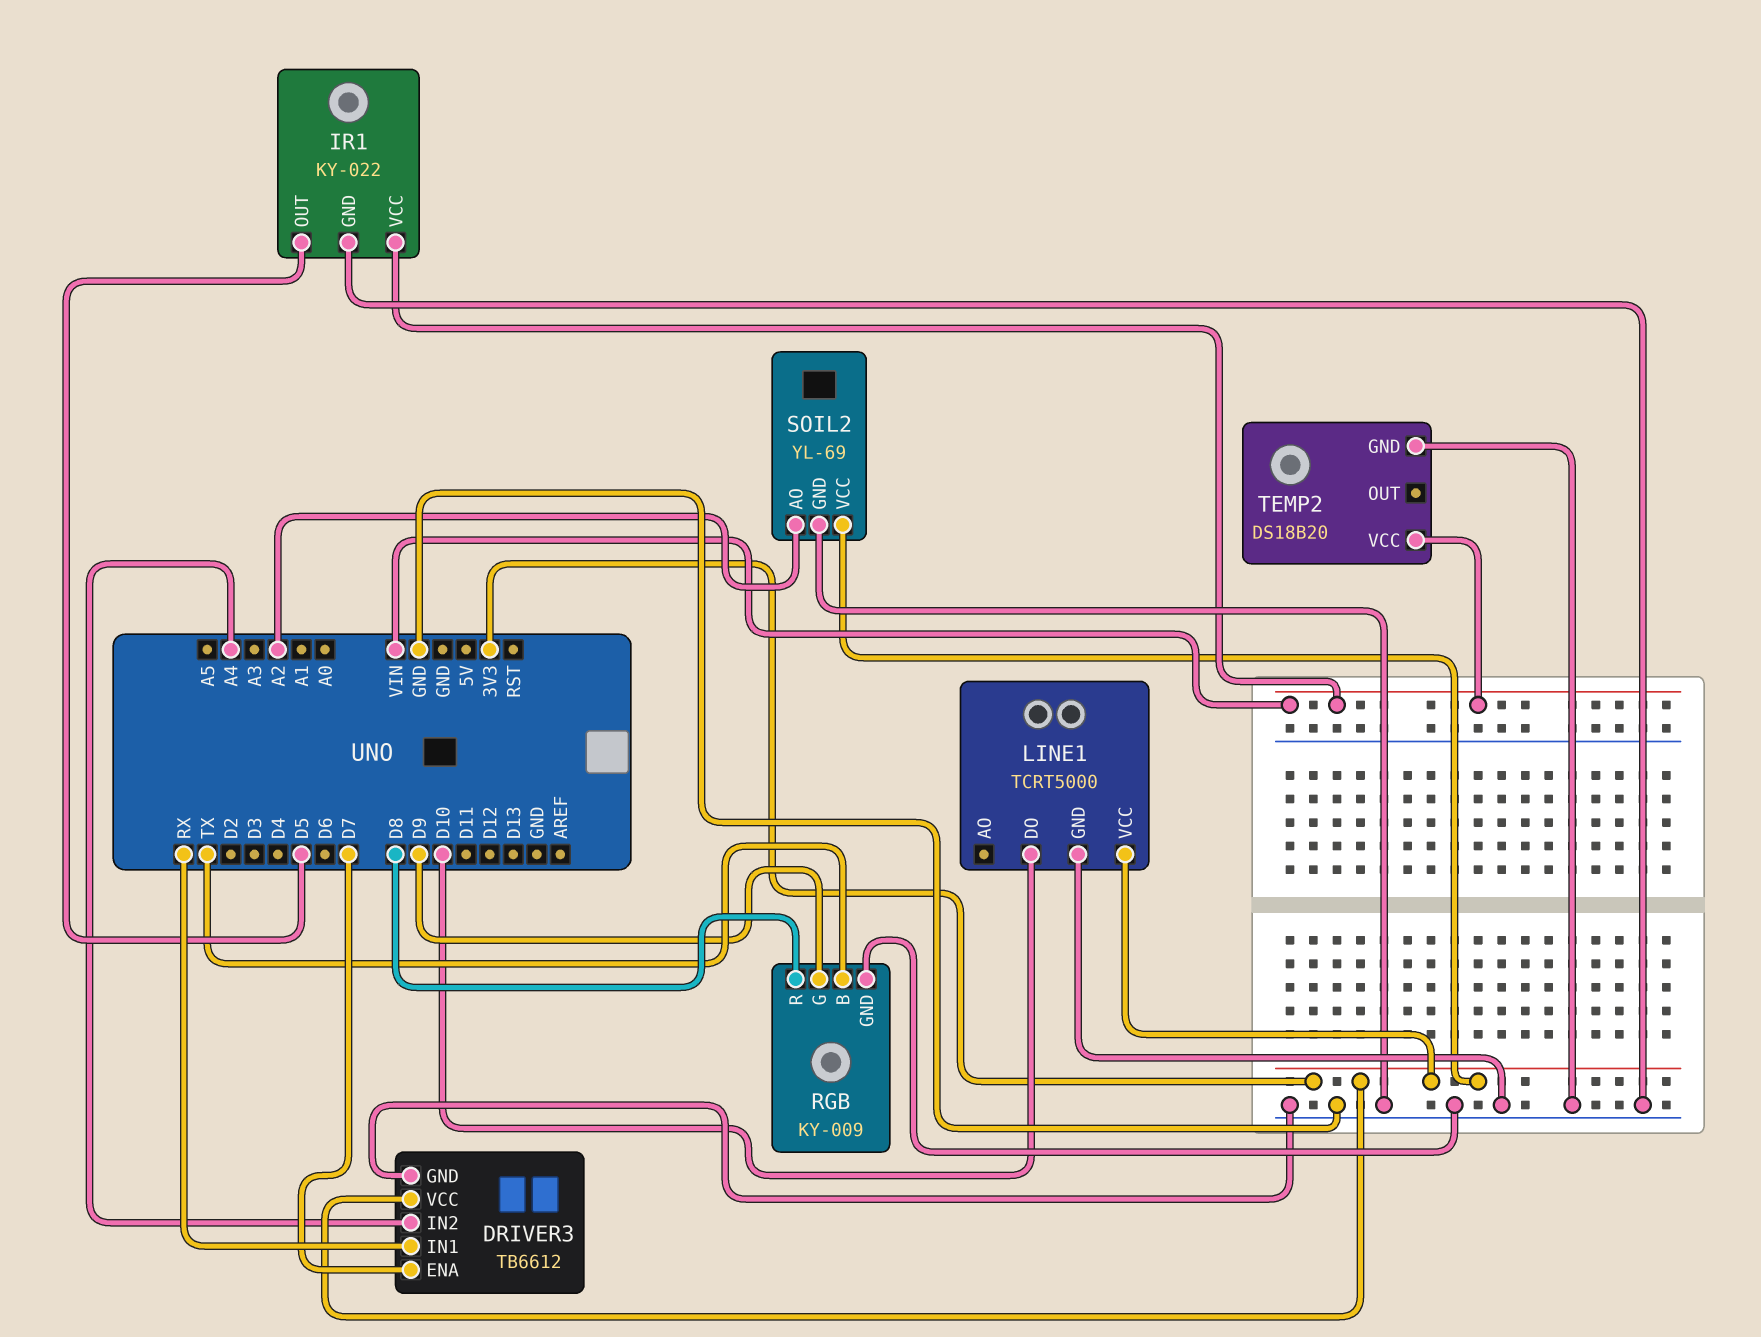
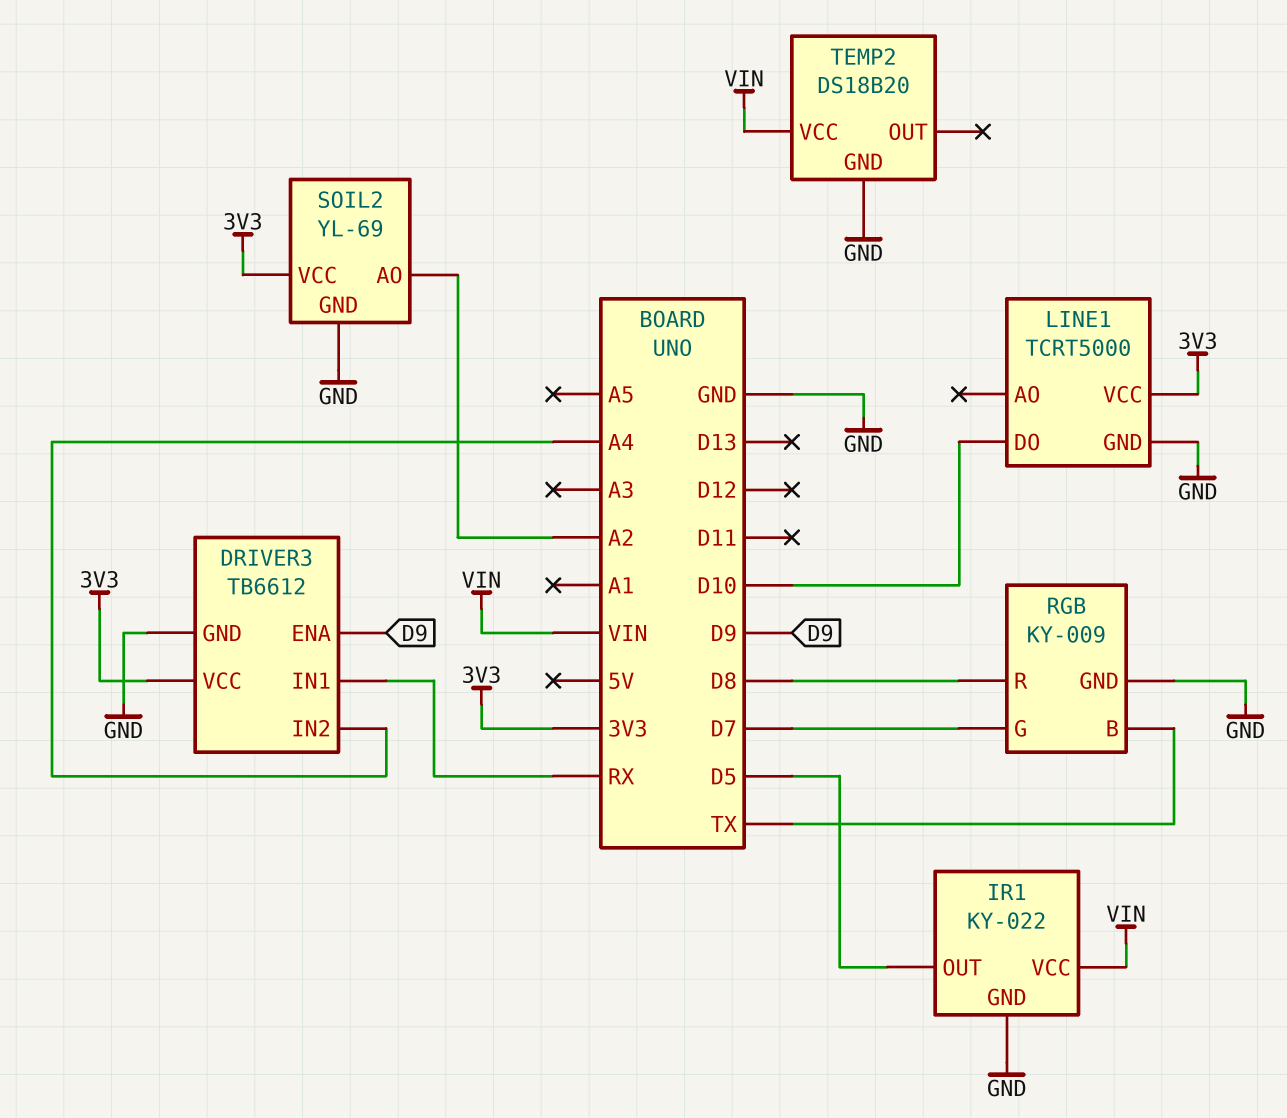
DRIVER3 pin ENA: D7 -> D9
RGB pin G: D9 -> D7

